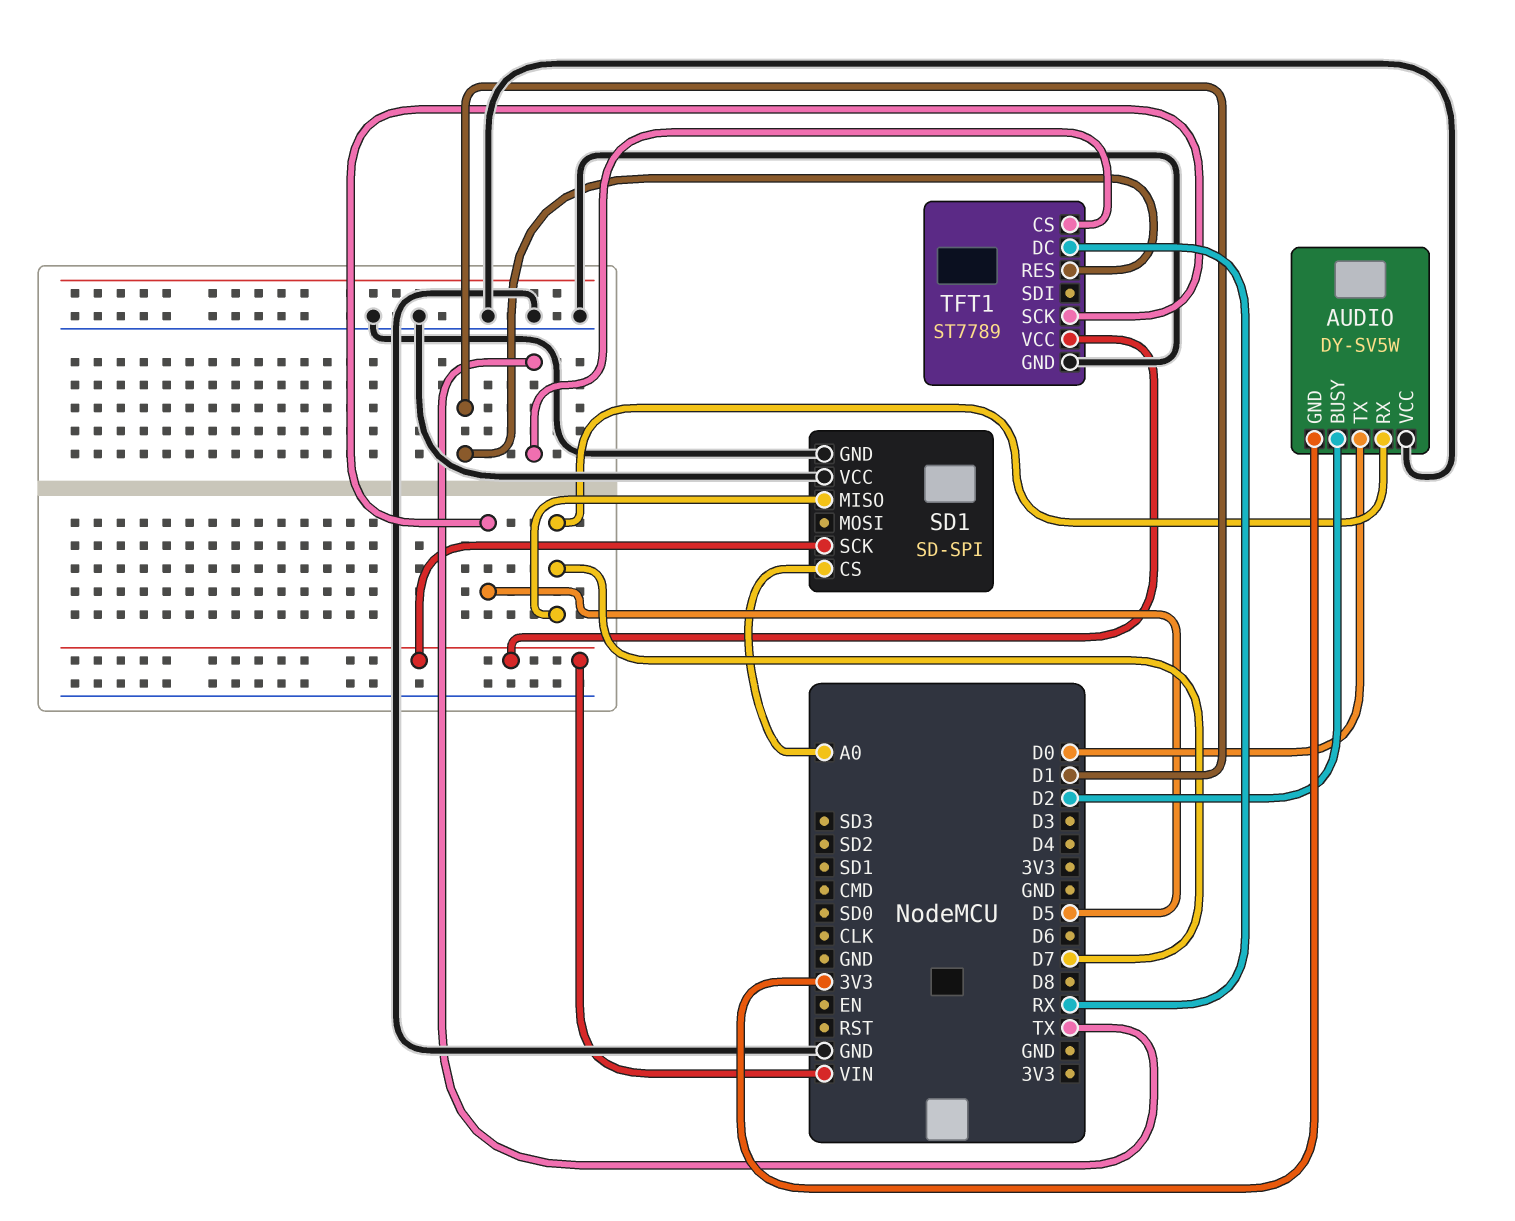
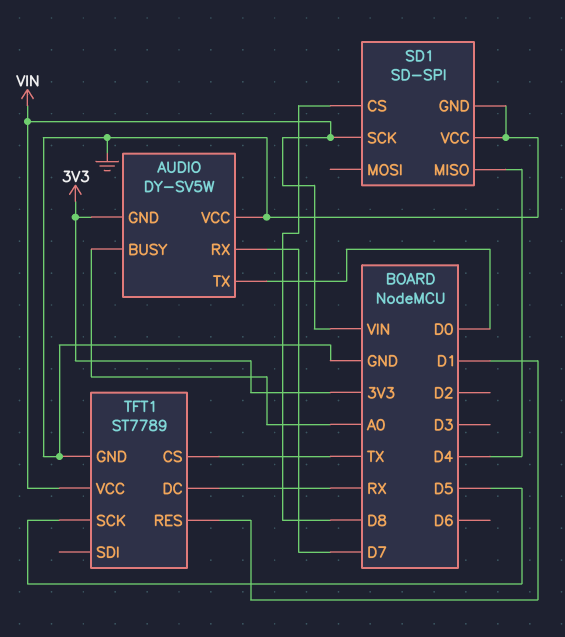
AUDIO pin BUSY: D2 -> A0
SD1 pin CS: A0 -> D8
SD1 pin MISO: D7 -> D4

